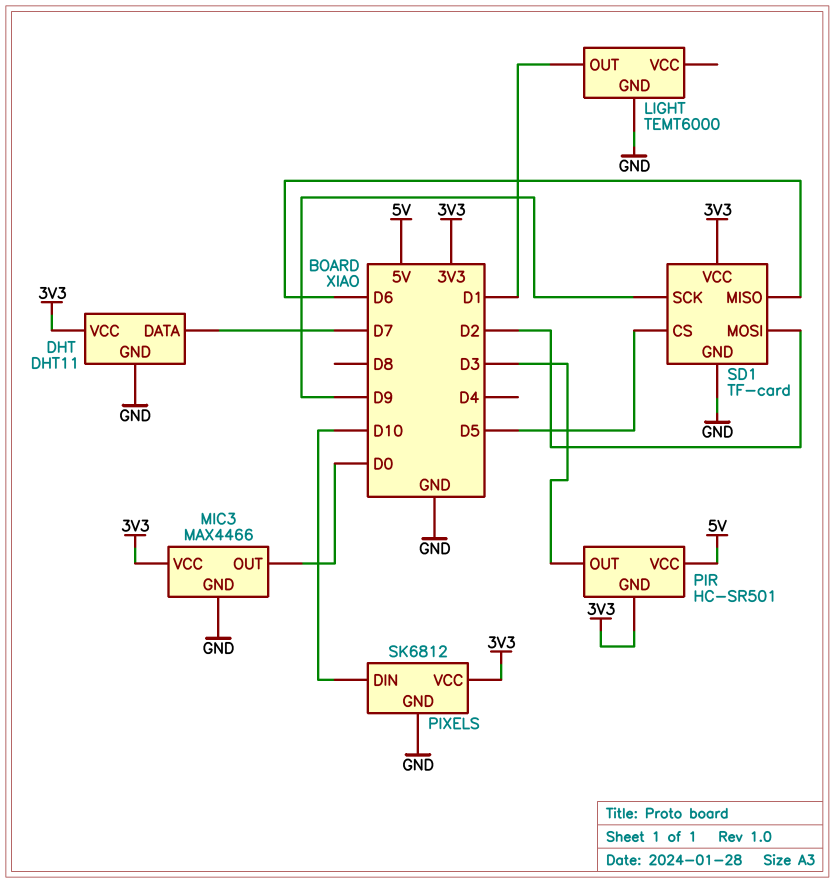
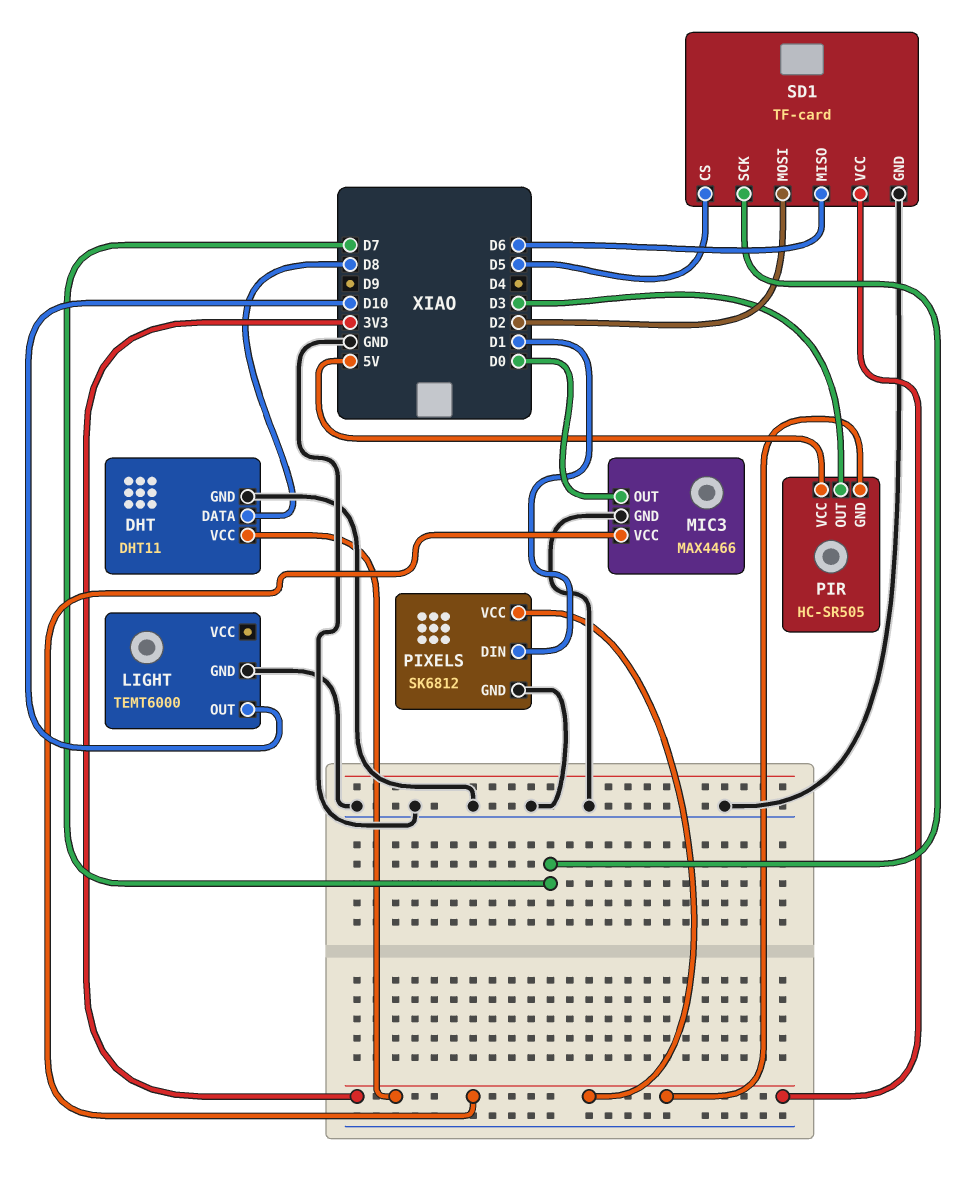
DHT pin DATA: D7 -> D8
LIGHT pin OUT: D1 -> D10
PIR: HC-SR501 -> HC-SR505
PIXELS pin DIN: D10 -> D1
SD1 pin SCK: D9 -> D7

